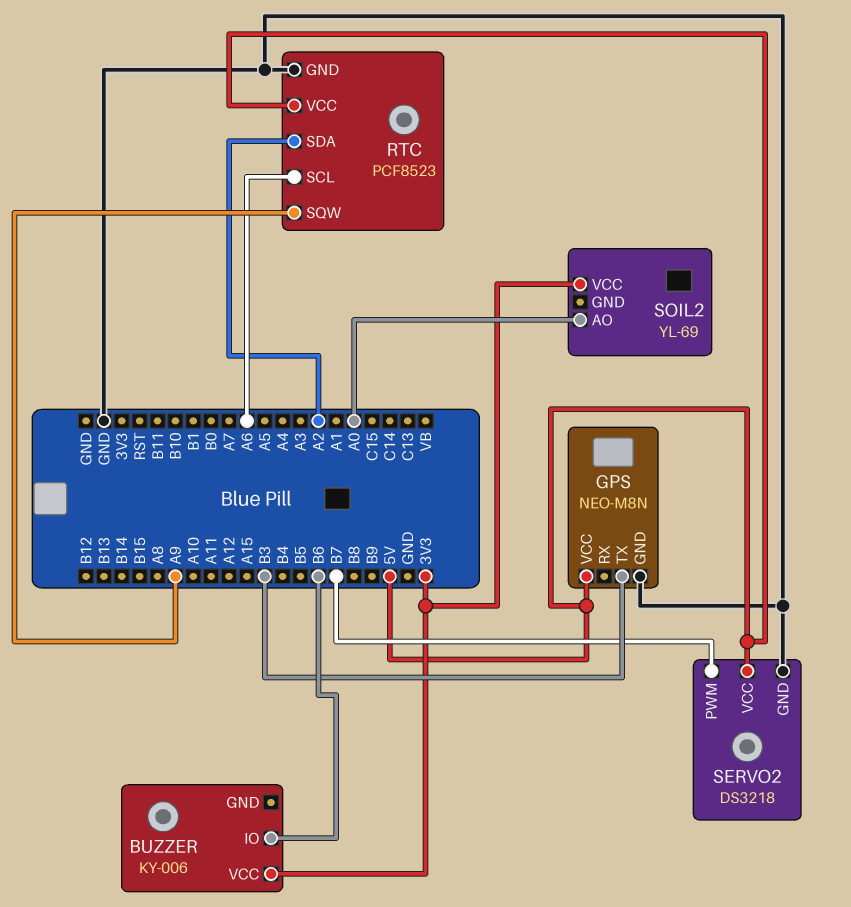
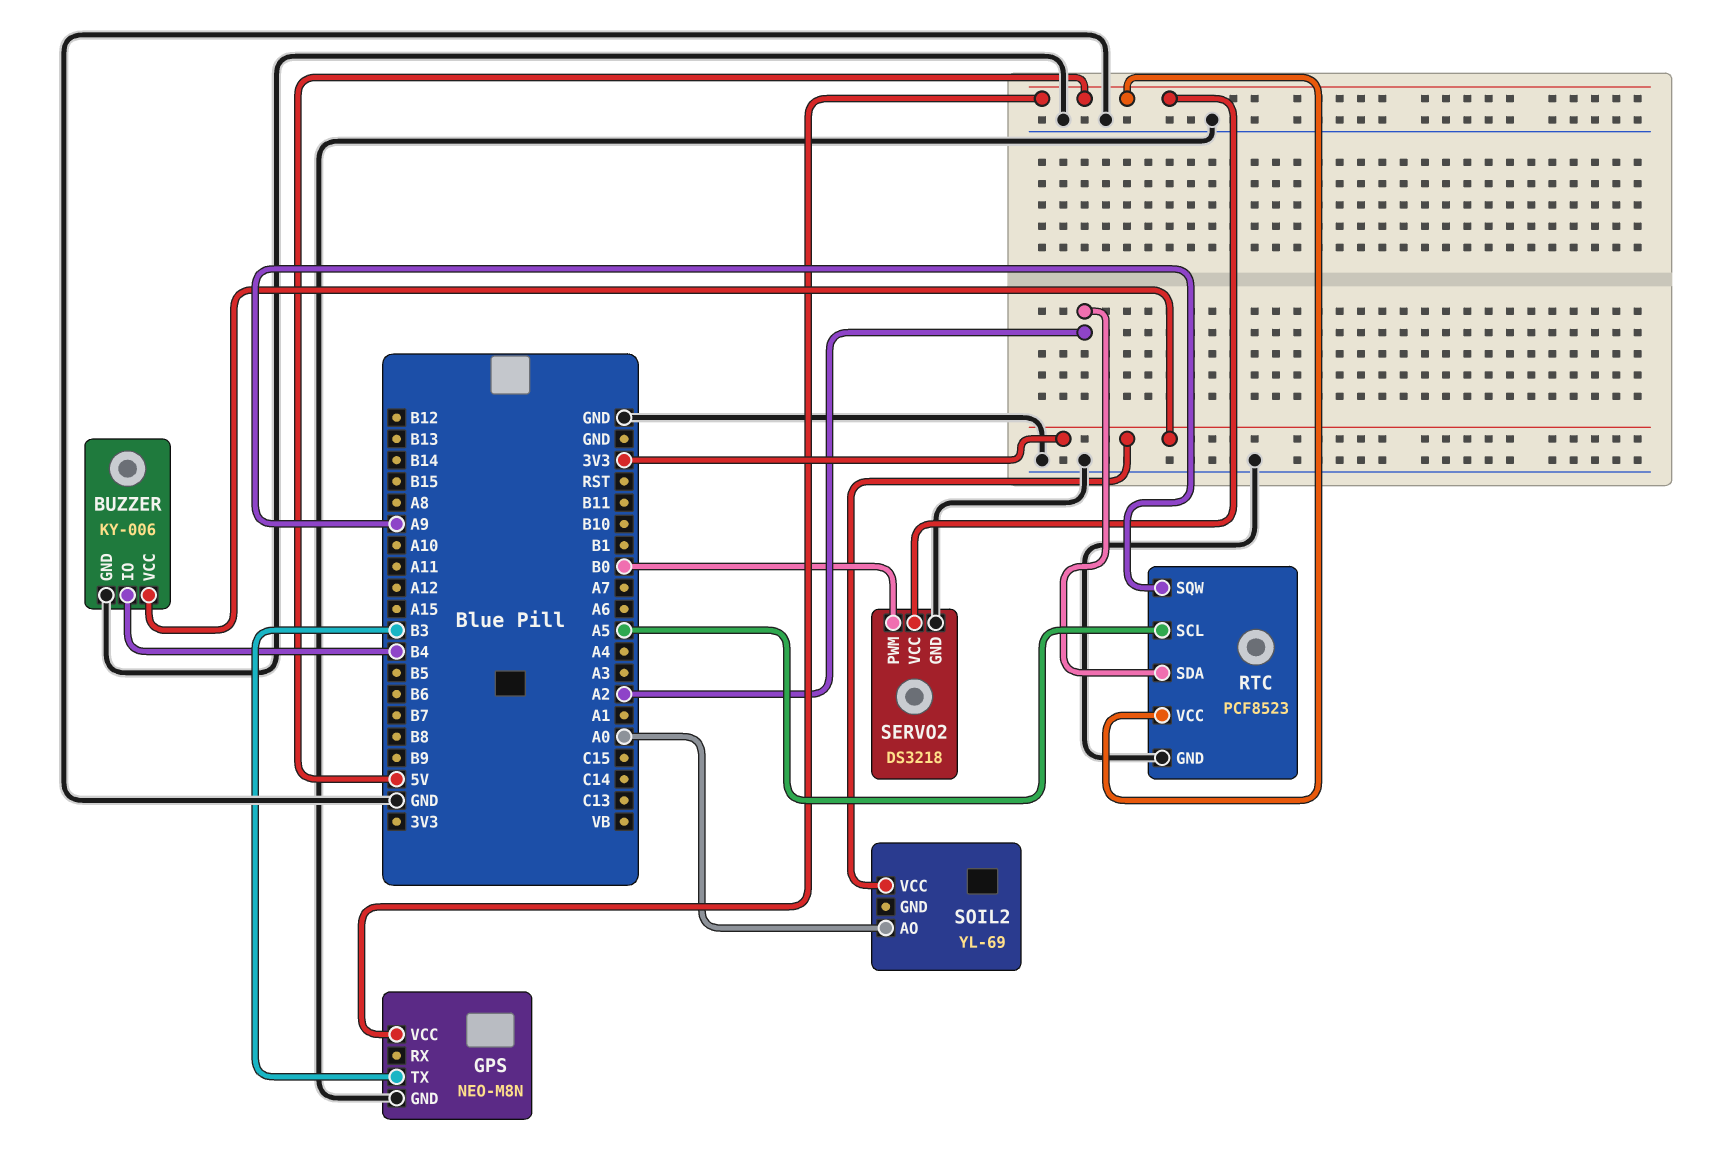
BUZZER pin GND: none -> GND
BUZZER pin IO: B6 -> B4
RTC pin SCL: A6 -> A5
SERVO2 pin PWM: B7 -> B0

